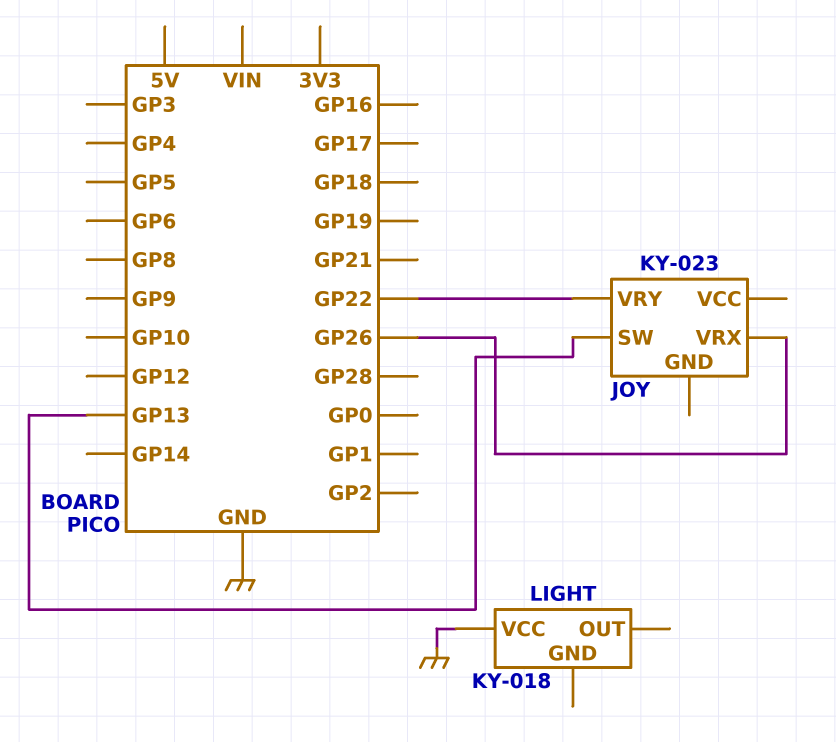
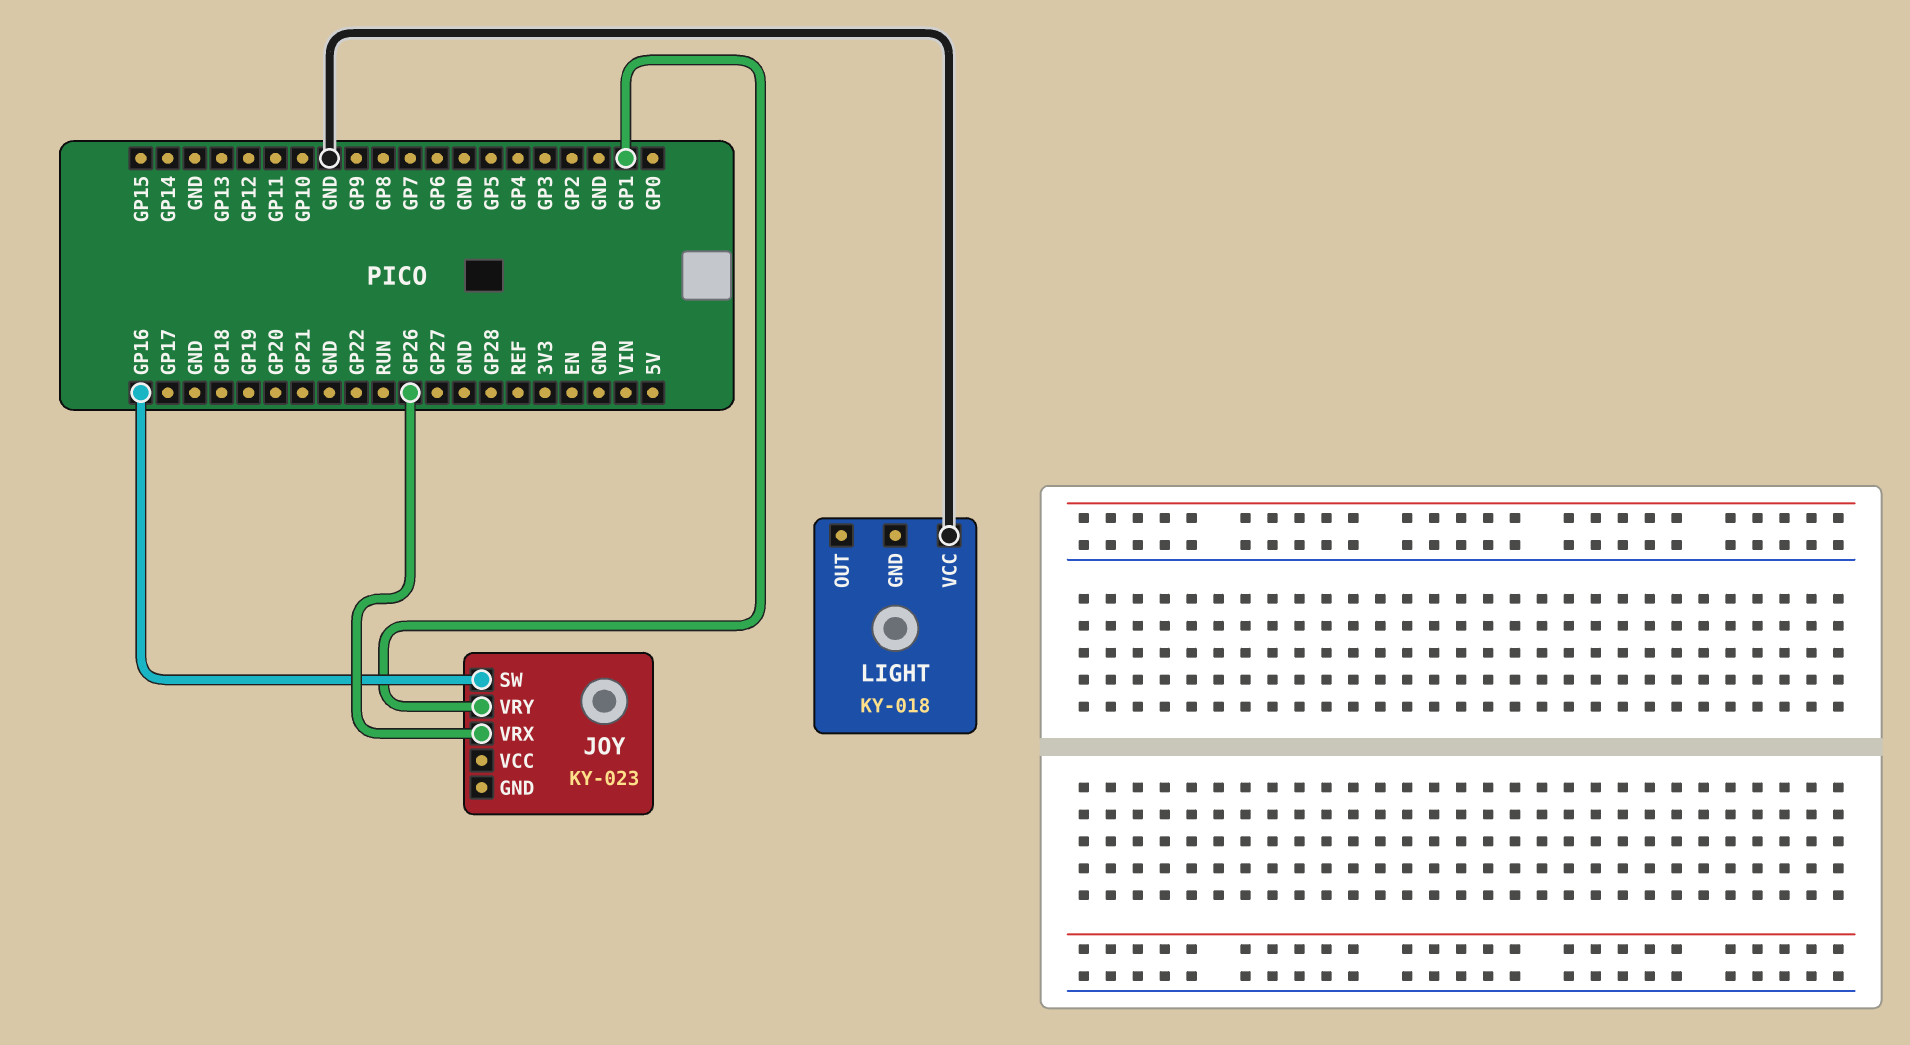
JOY pin SW: GP13 -> GP16
JOY pin VRY: GP22 -> GP1

